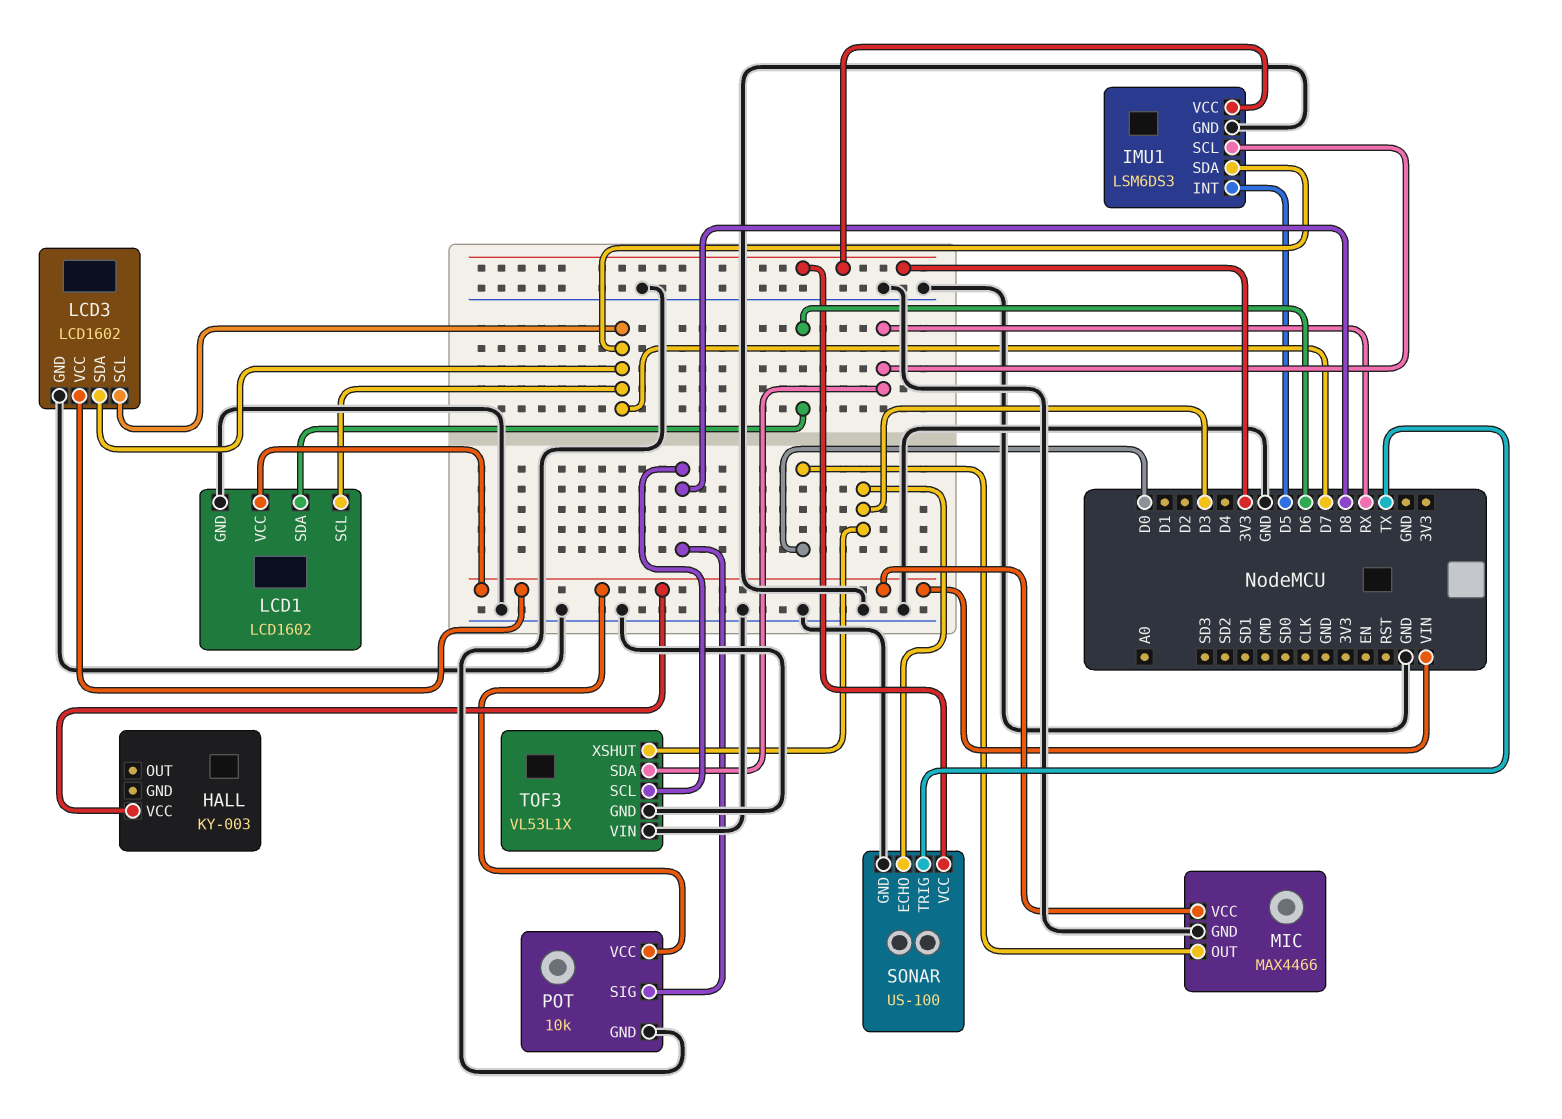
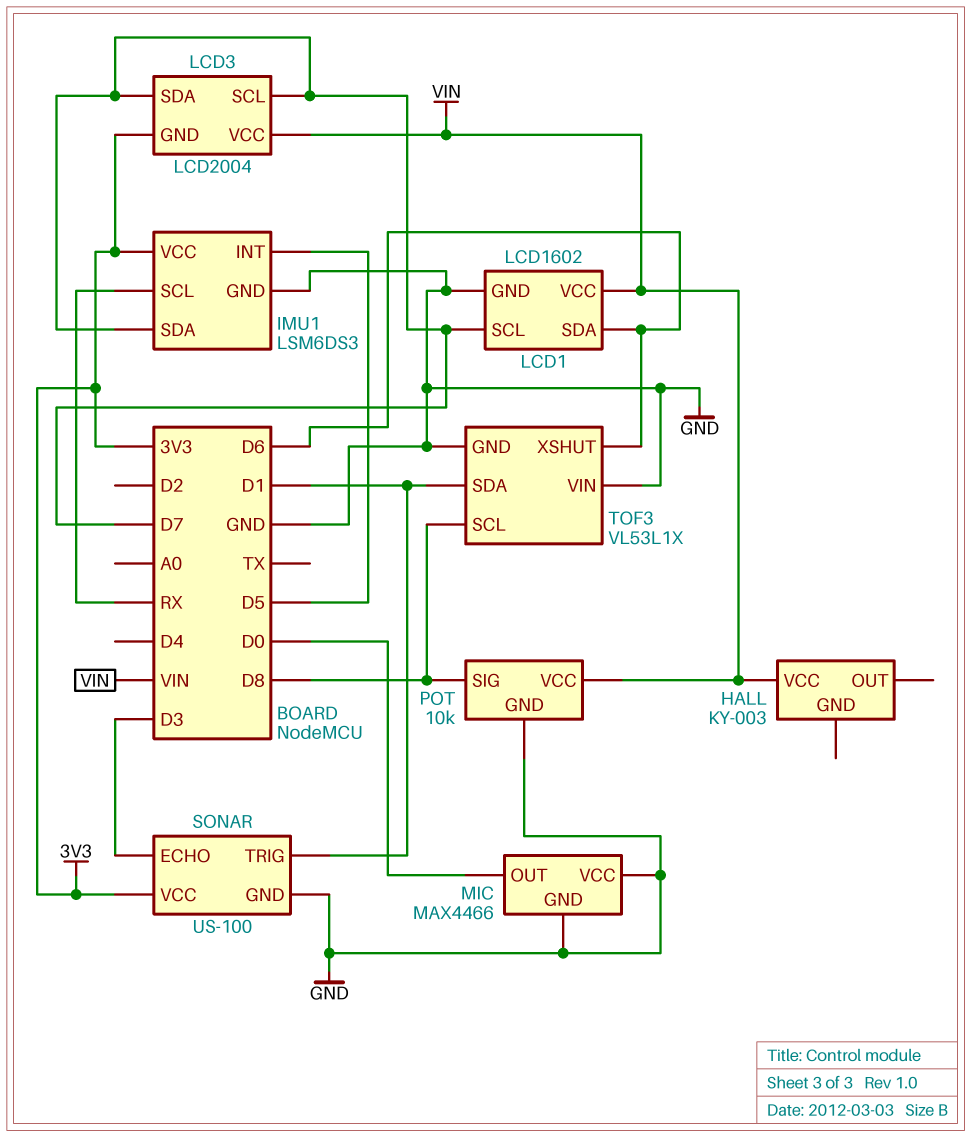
LCD3: LCD1602 -> LCD2004
LCD3 pin GND: GND -> 3V3
MIC pin VCC: VIN -> GND
SONAR pin TRIG: TX -> D1
TOF3 pin SDA: RX -> D1
TOF3 pin XSHUT: D3 -> D6

